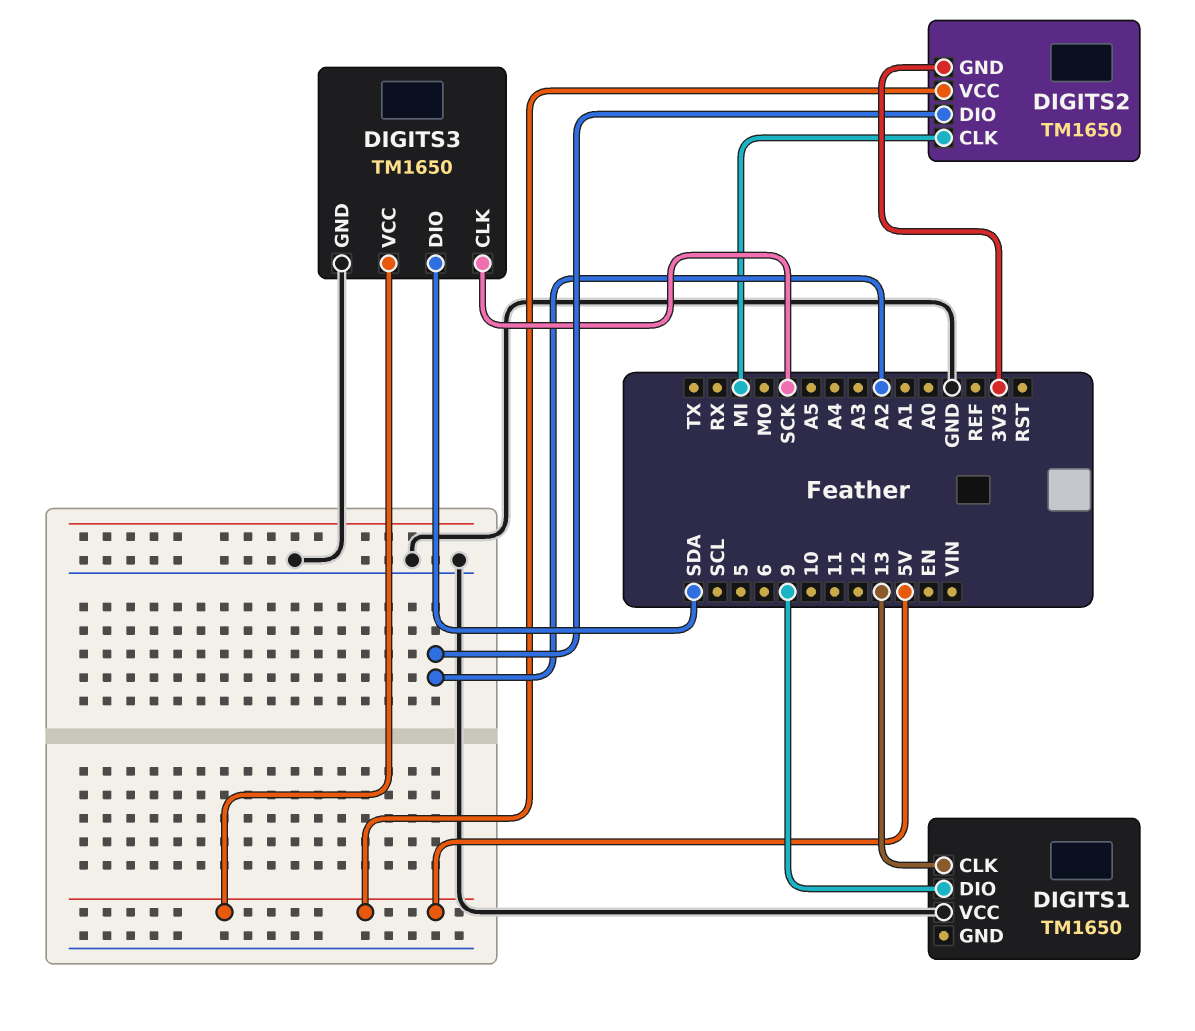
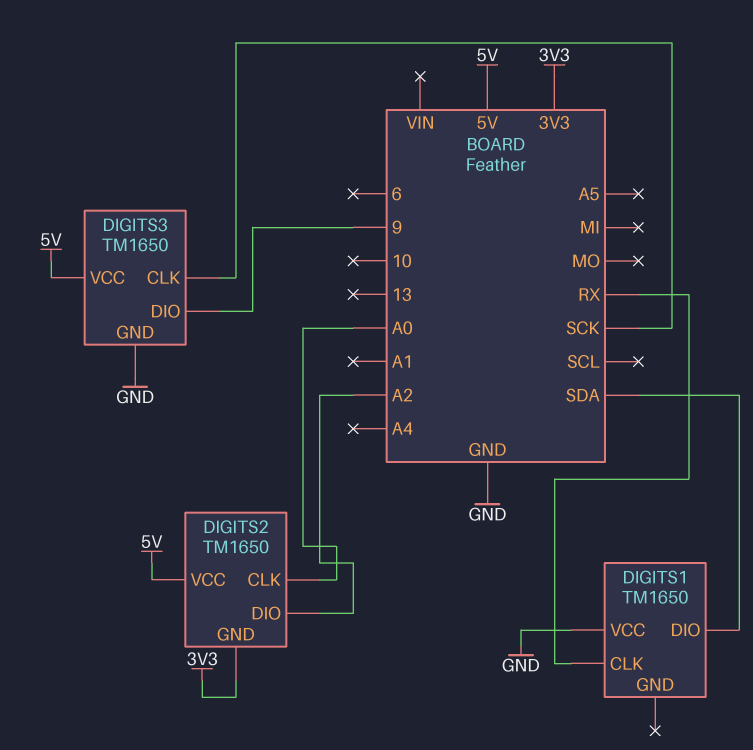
DIGITS1 pin CLK: 13 -> RX
DIGITS1 pin DIO: 9 -> SDA
DIGITS2 pin CLK: MI -> A0
DIGITS3 pin DIO: SDA -> 9

